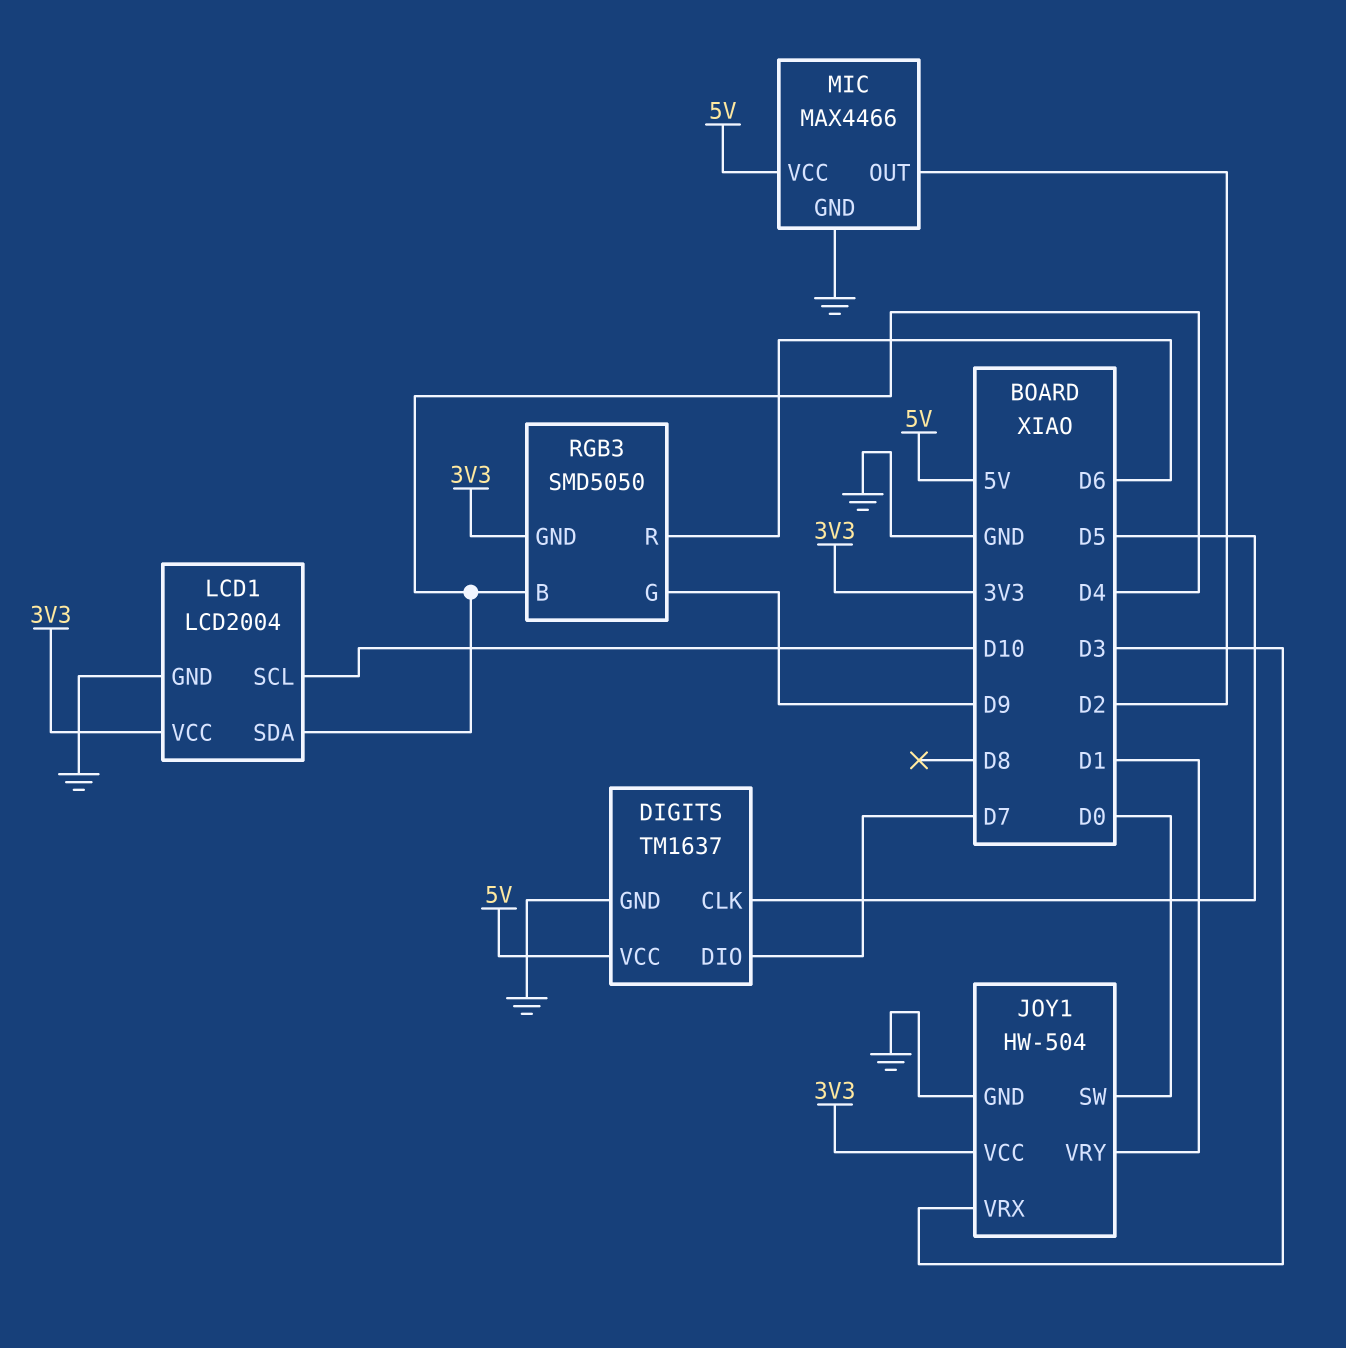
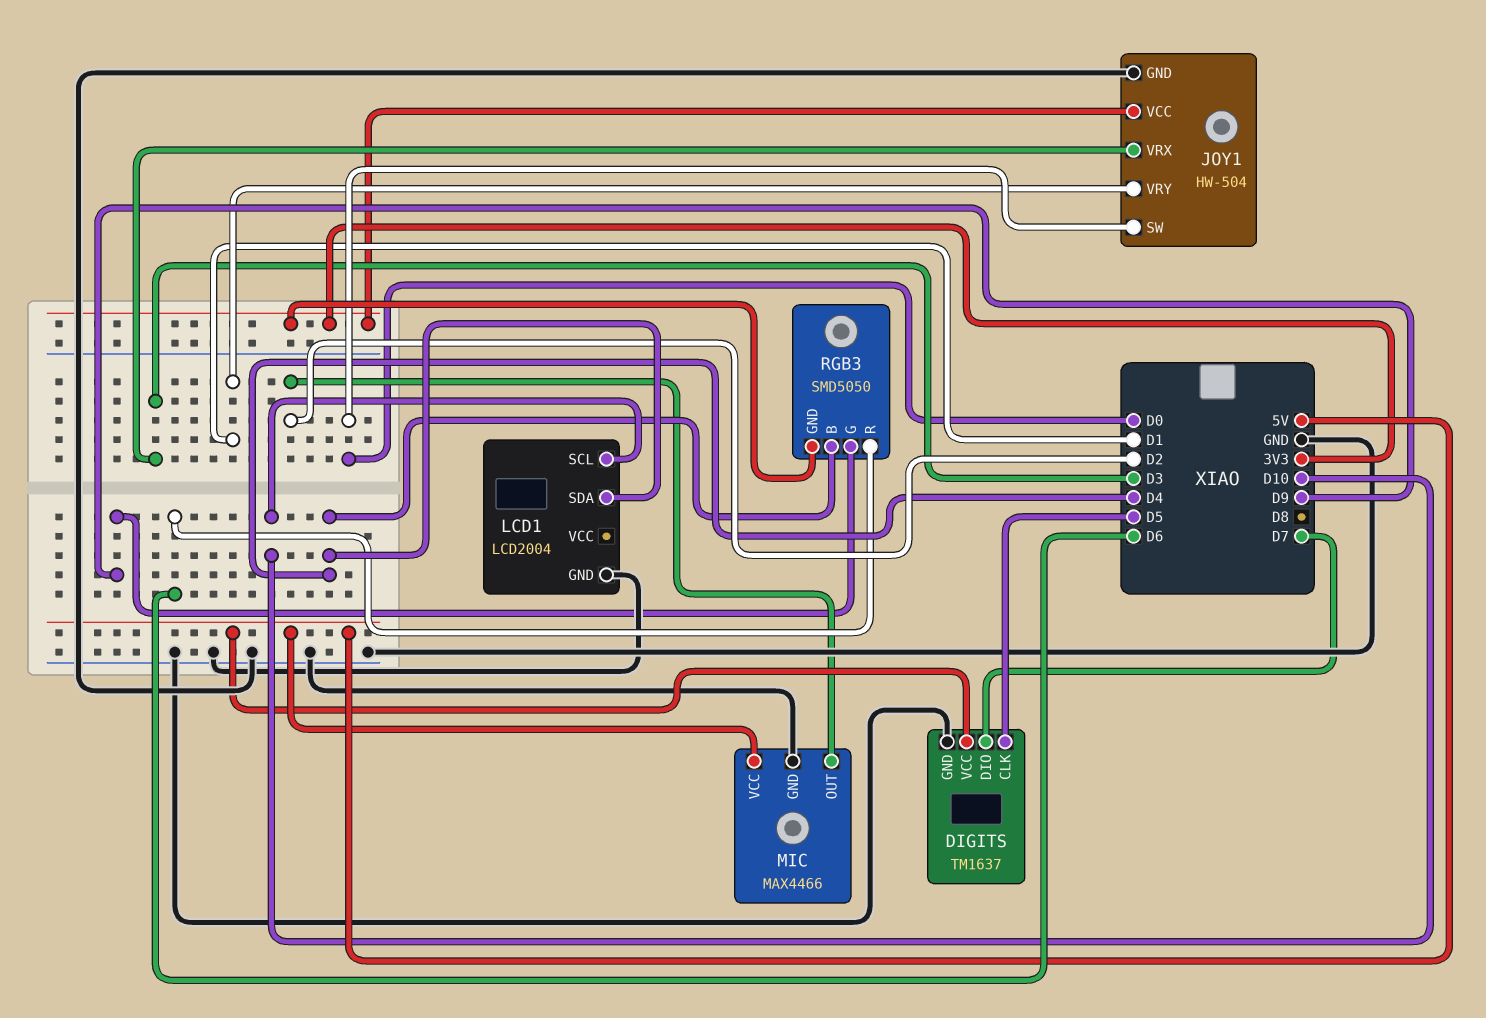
LCD1 pin VCC: 3V3 -> none

